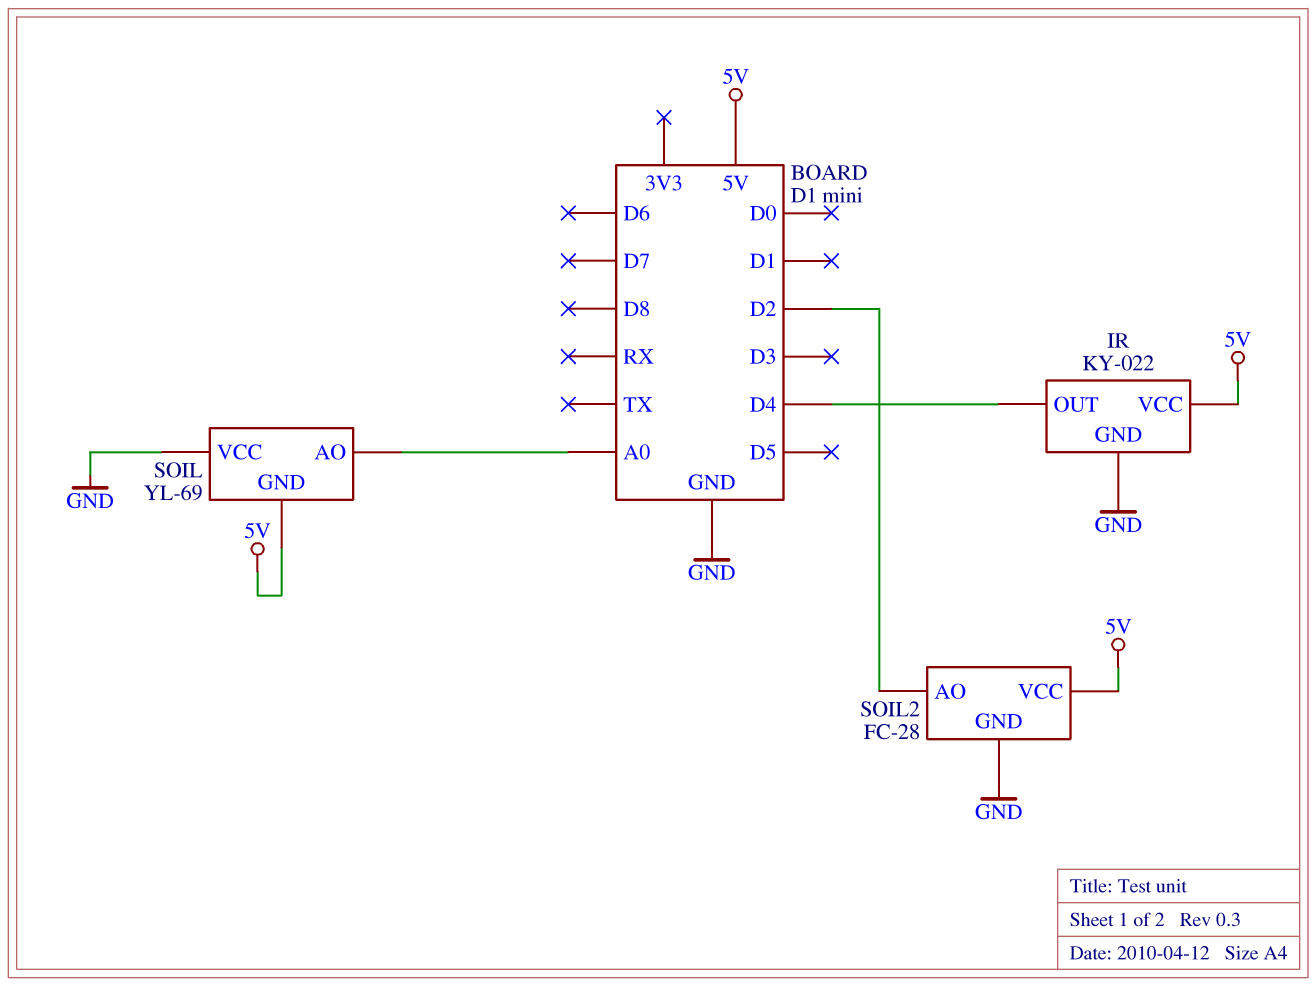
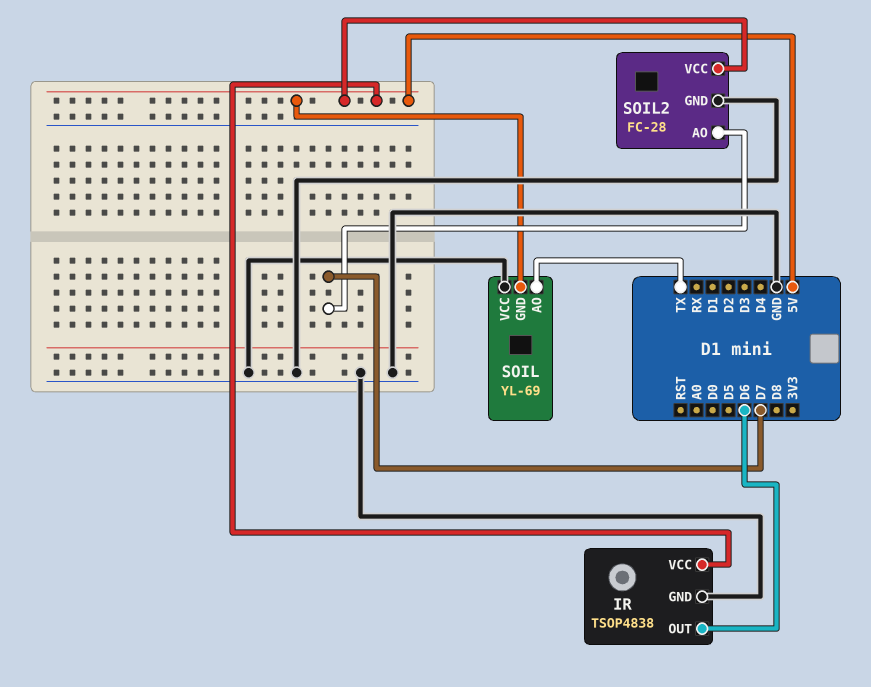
IR: KY-022 -> TSOP4838
IR pin OUT: D4 -> D6
SOIL pin AO: A0 -> TX
SOIL2 pin AO: D2 -> D7

